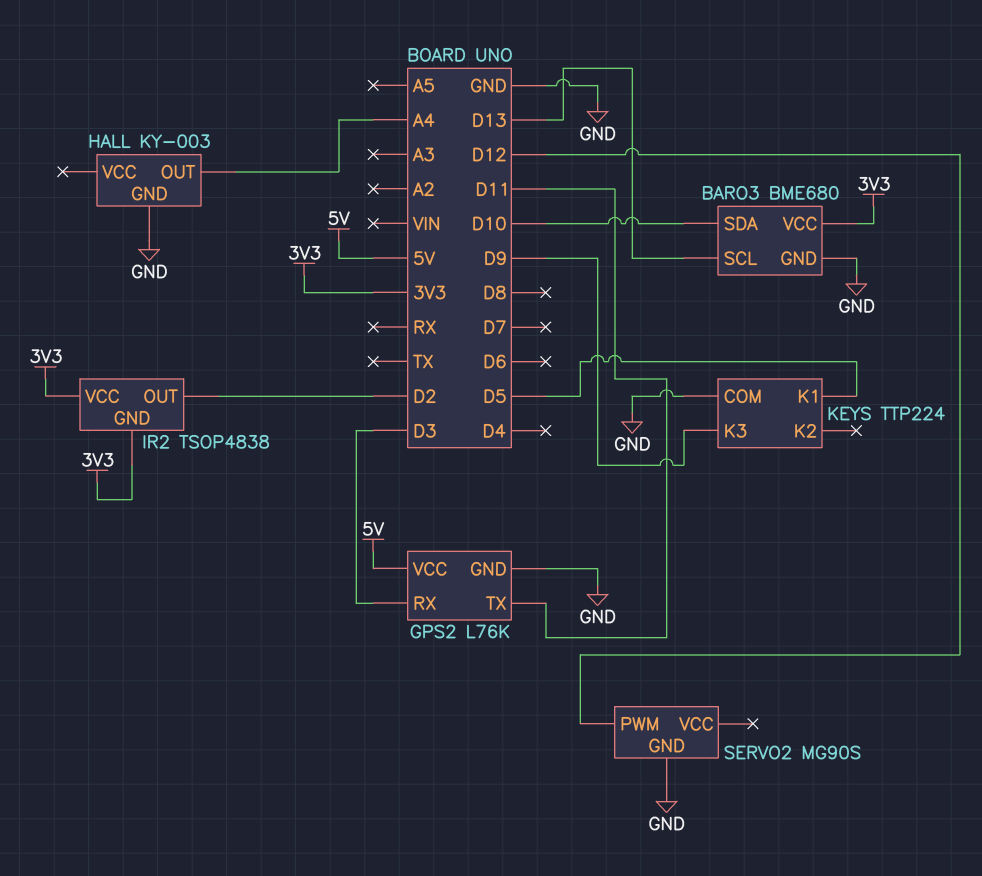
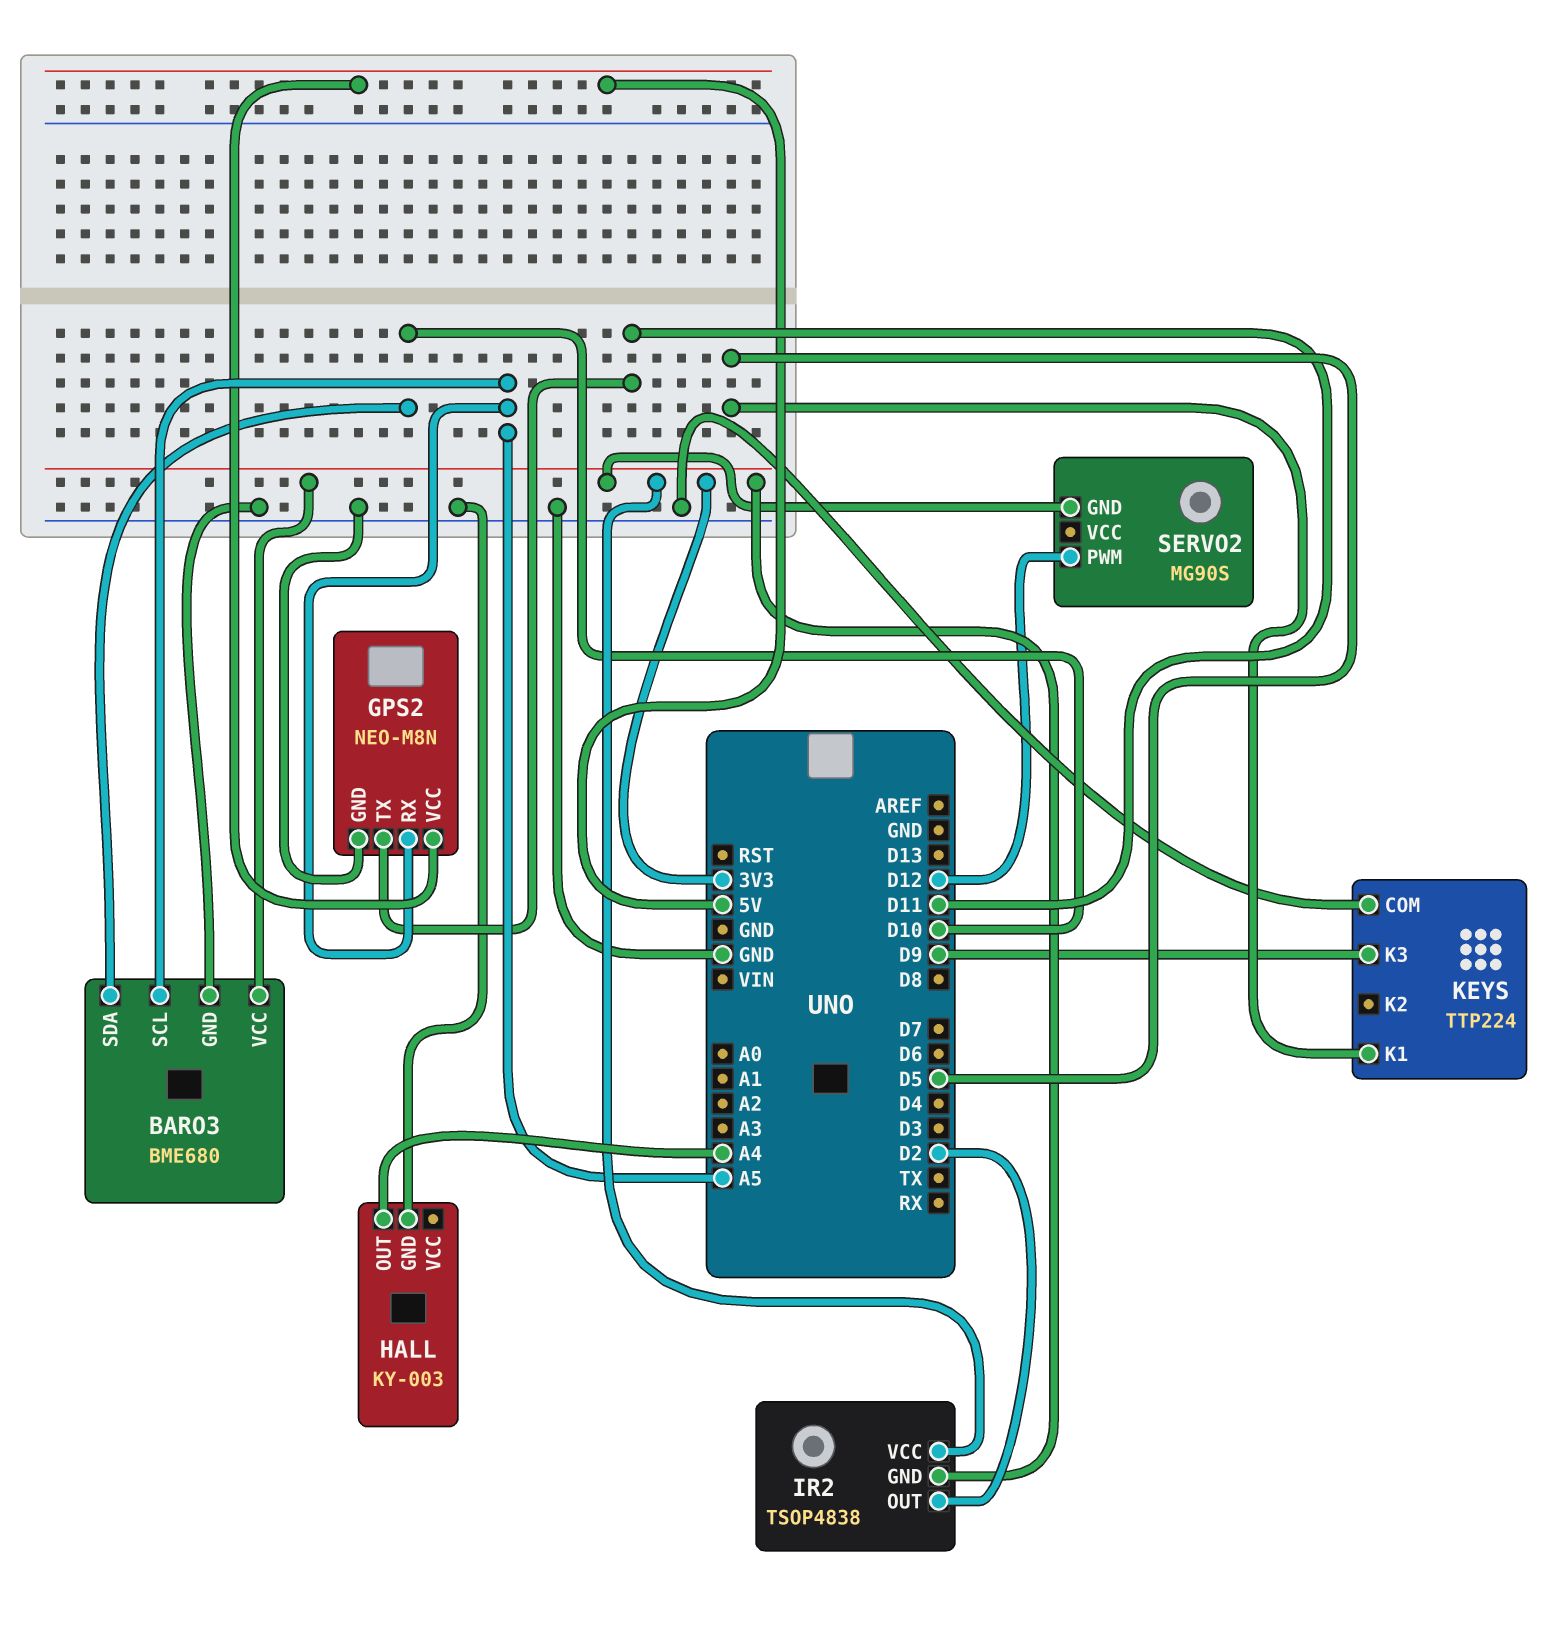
BARO3 pin SCL: D13 -> A5
GPS2: L76K -> NEO-M8N
GPS2 pin RX: D3 -> A5
SERVO2 pin GND: GND -> 3V3

